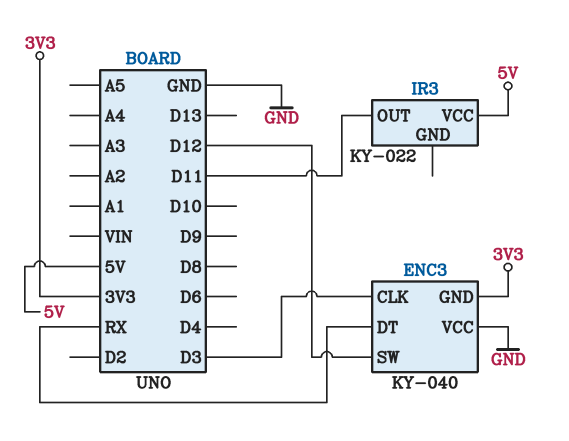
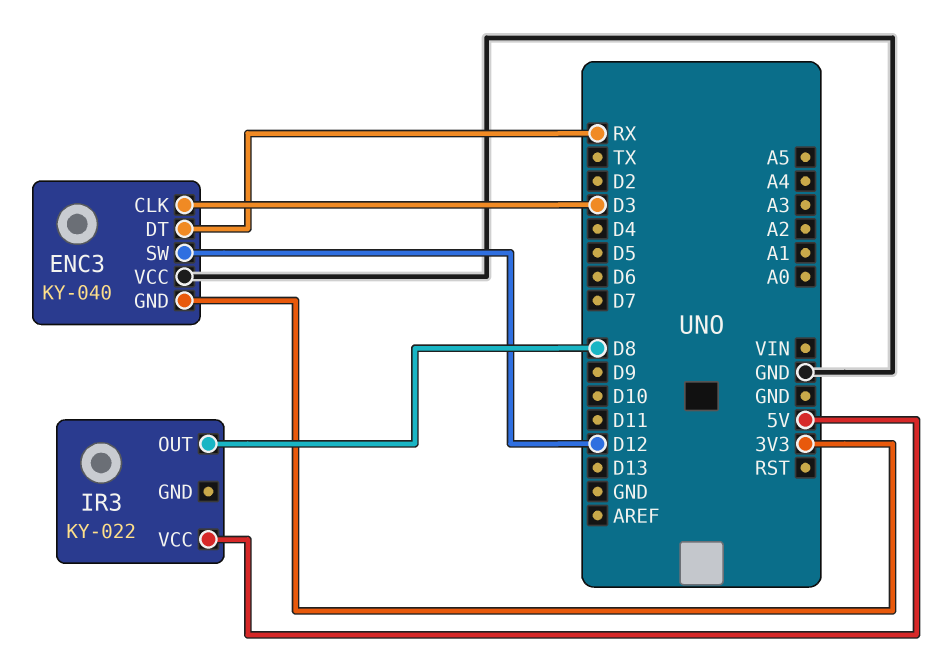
IR3 pin OUT: D11 -> D8

